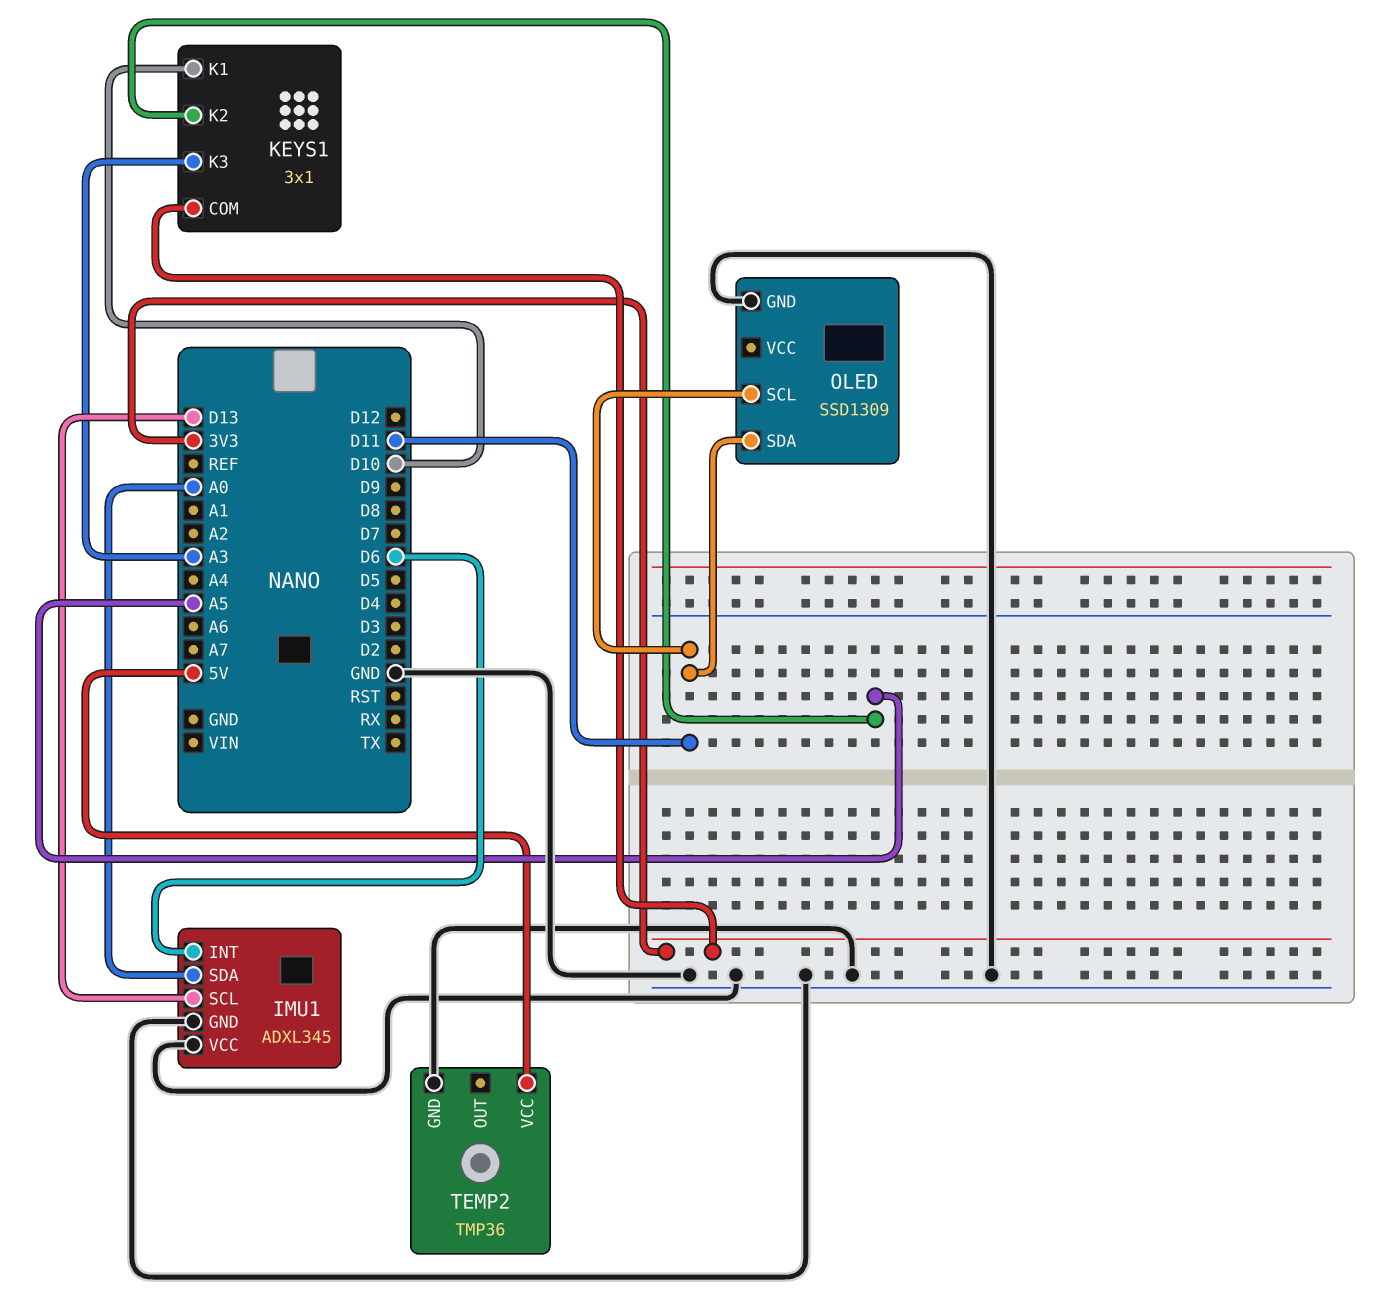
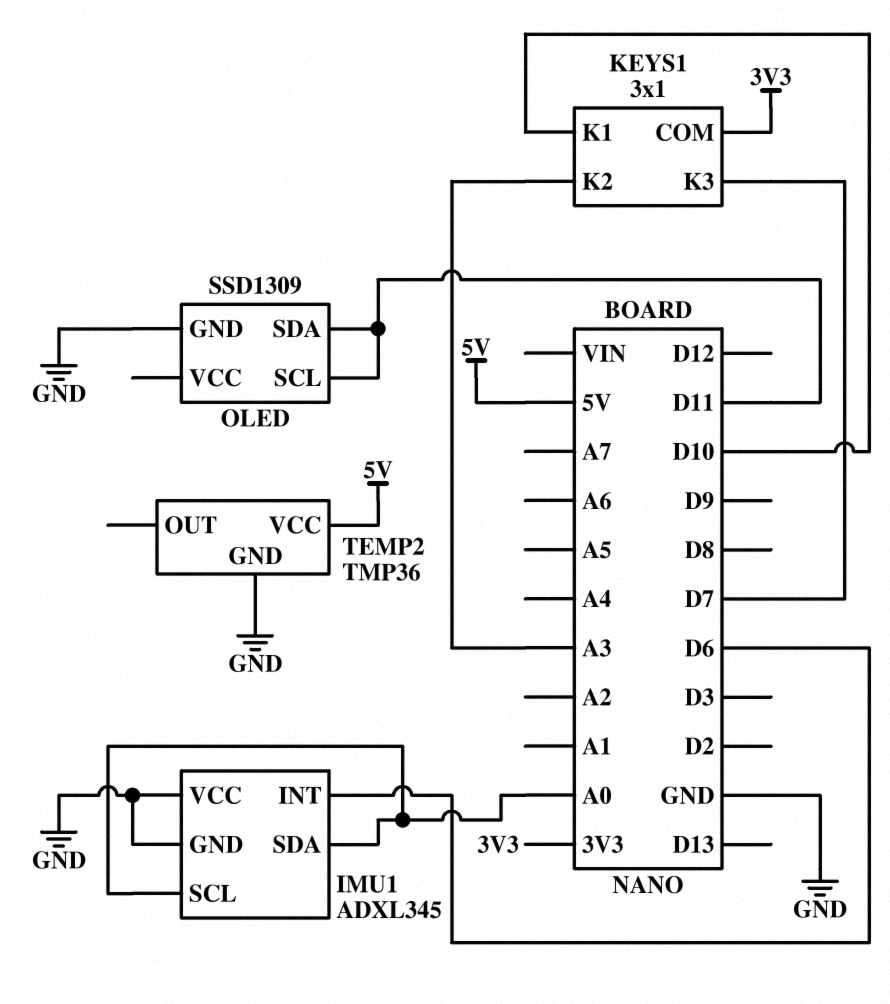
IMU1 pin SCL: D13 -> A0
KEYS1 pin K2: A5 -> A3
KEYS1 pin K3: A3 -> D7

